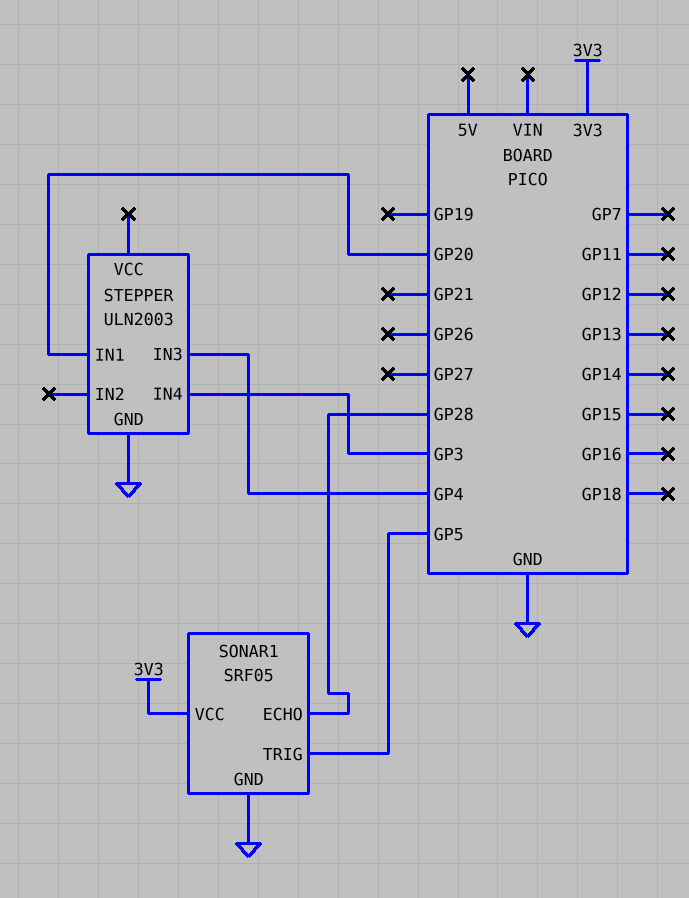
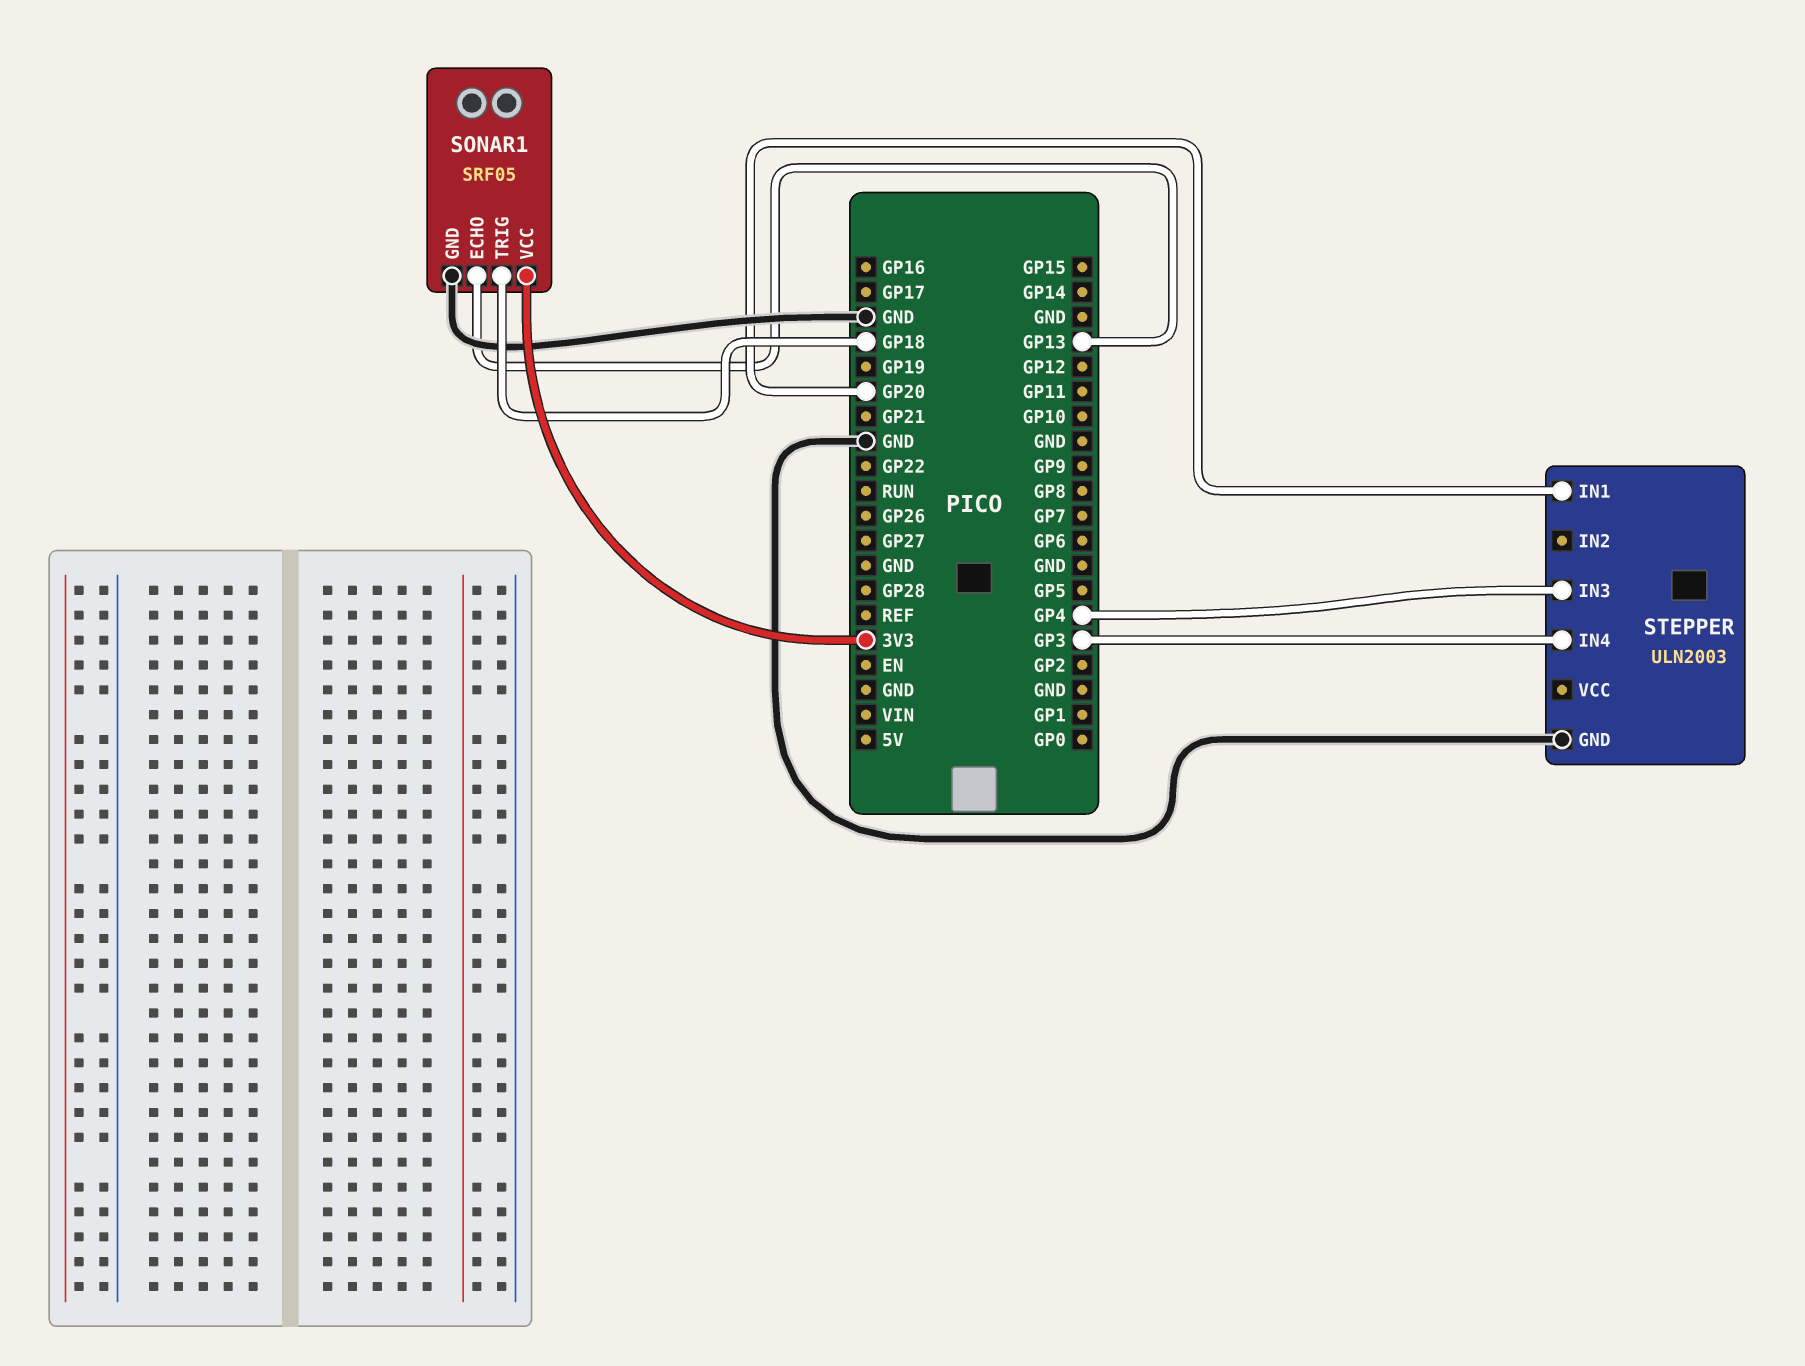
SONAR1 pin ECHO: GP28 -> GP13
SONAR1 pin TRIG: GP5 -> GP18

